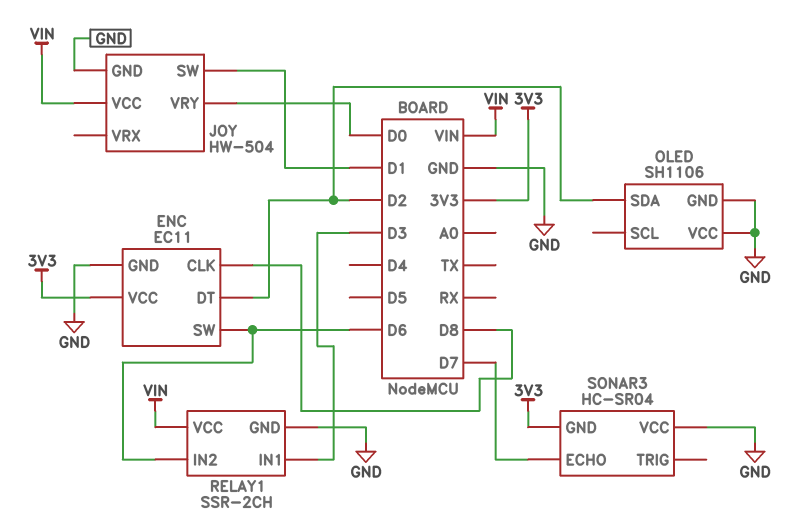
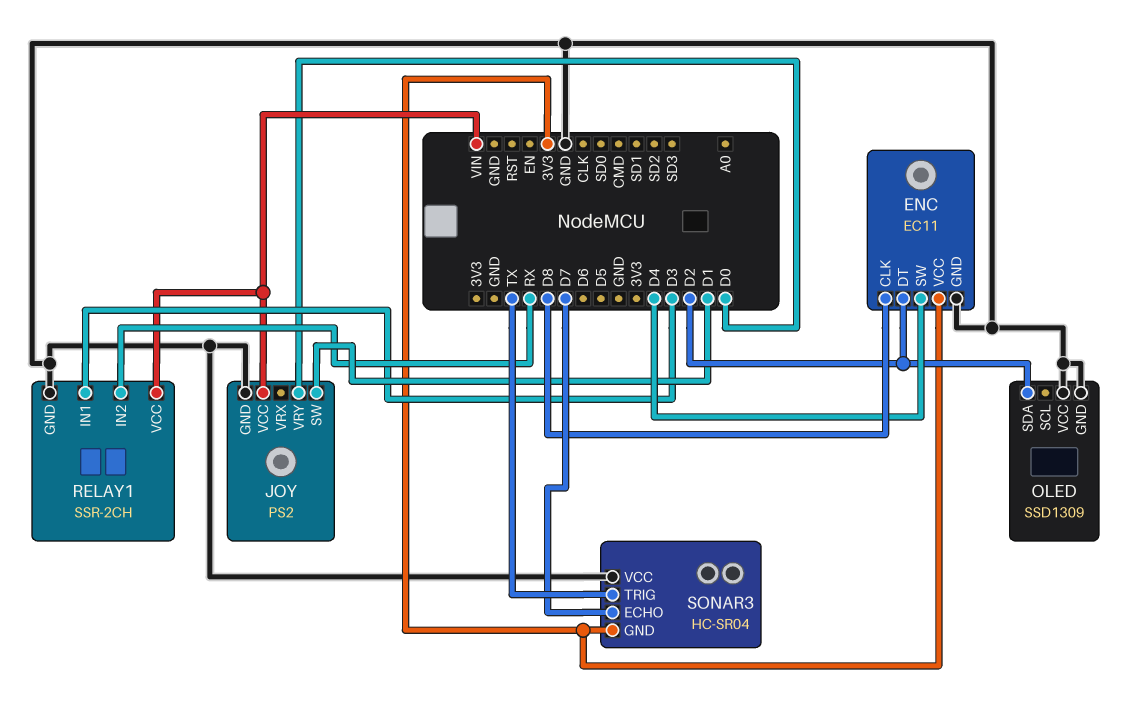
ENC pin SW: D6 -> D4
JOY: HW-504 -> PS2
OLED: SH1106 -> SSD1309
RELAY1 pin IN2: D6 -> RX
SONAR3 pin TRIG: none -> TX

